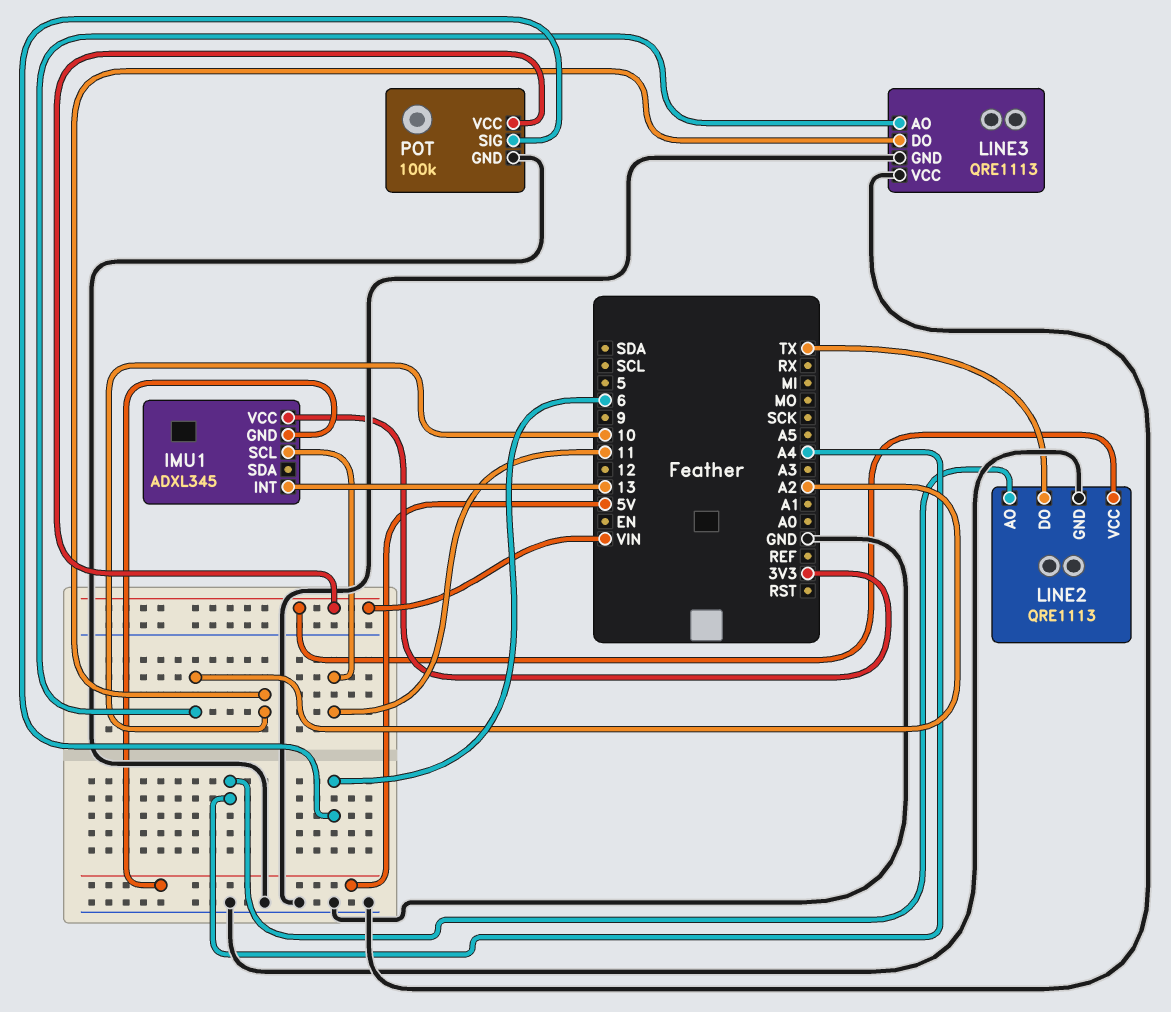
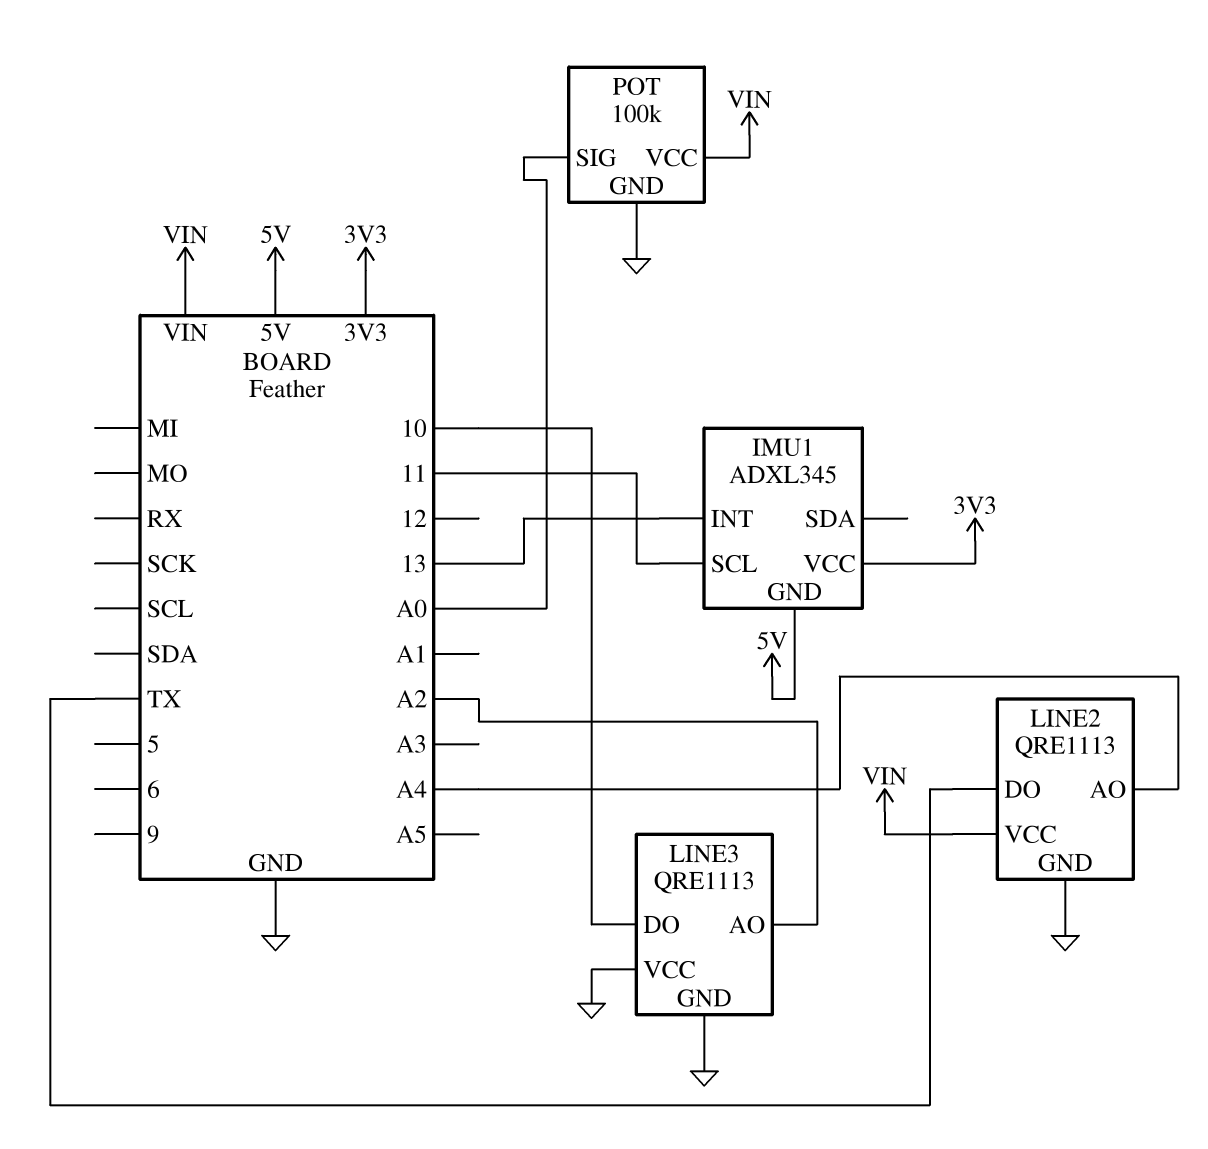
POT pin SIG: 6 -> A0

